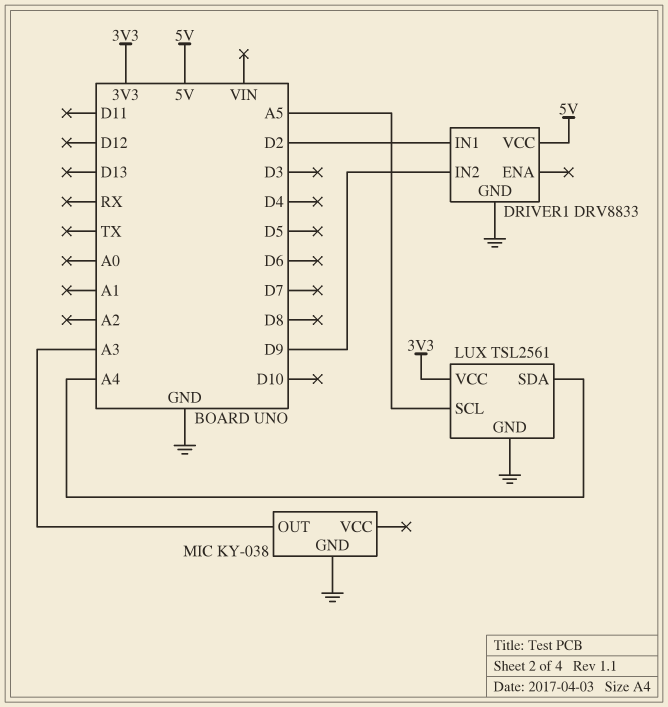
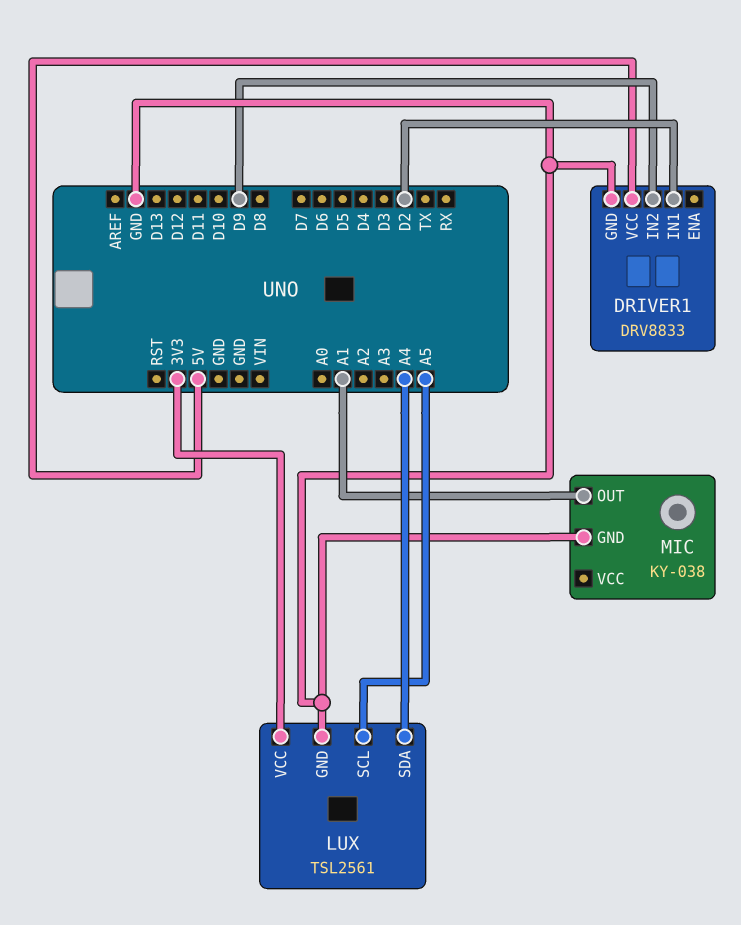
MIC pin OUT: A3 -> A1

